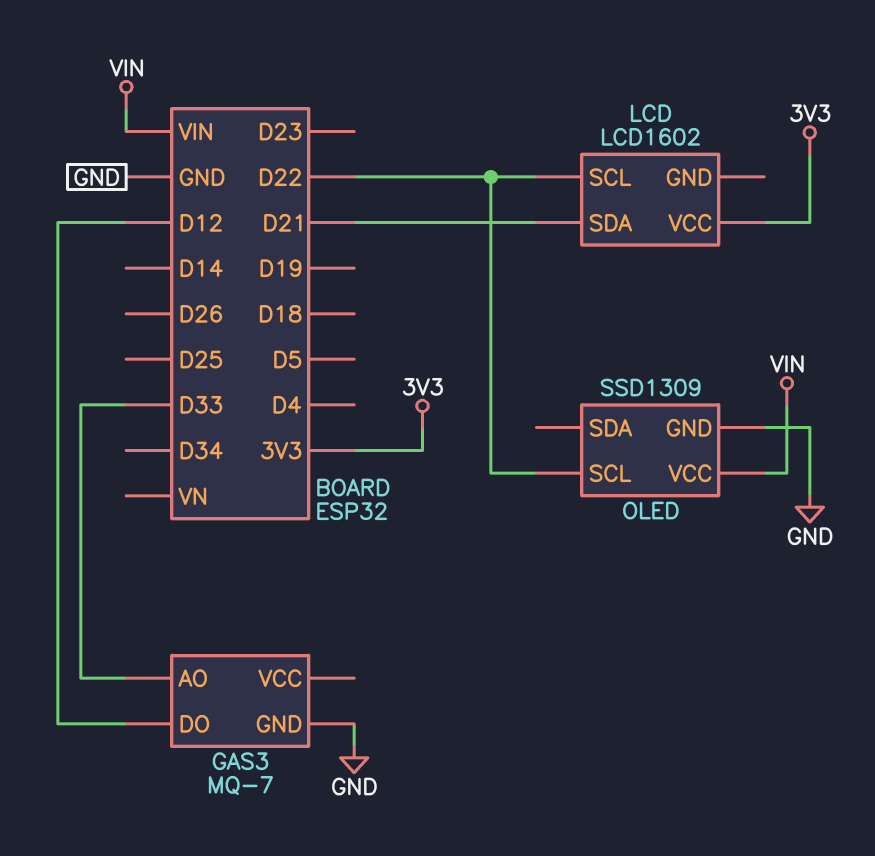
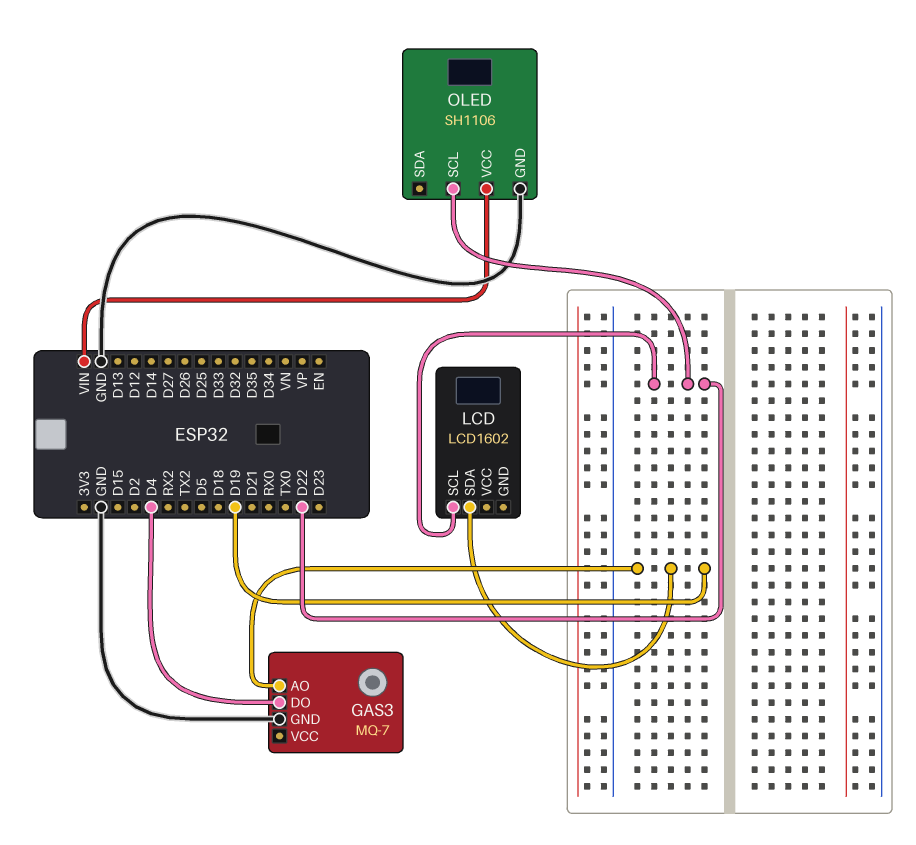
GAS3 pin AO: D33 -> D19
GAS3 pin DO: D12 -> D4
LCD pin SDA: D21 -> D19
LCD pin VCC: 3V3 -> none
OLED: SSD1309 -> SH1106

